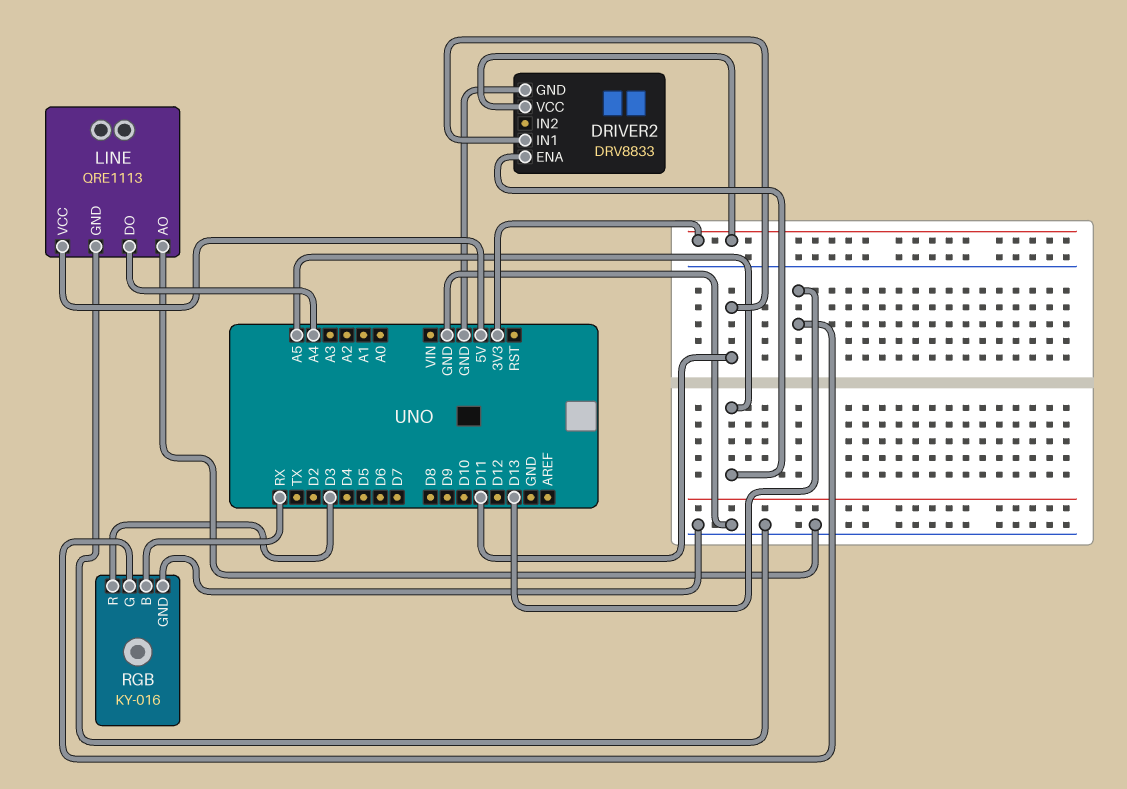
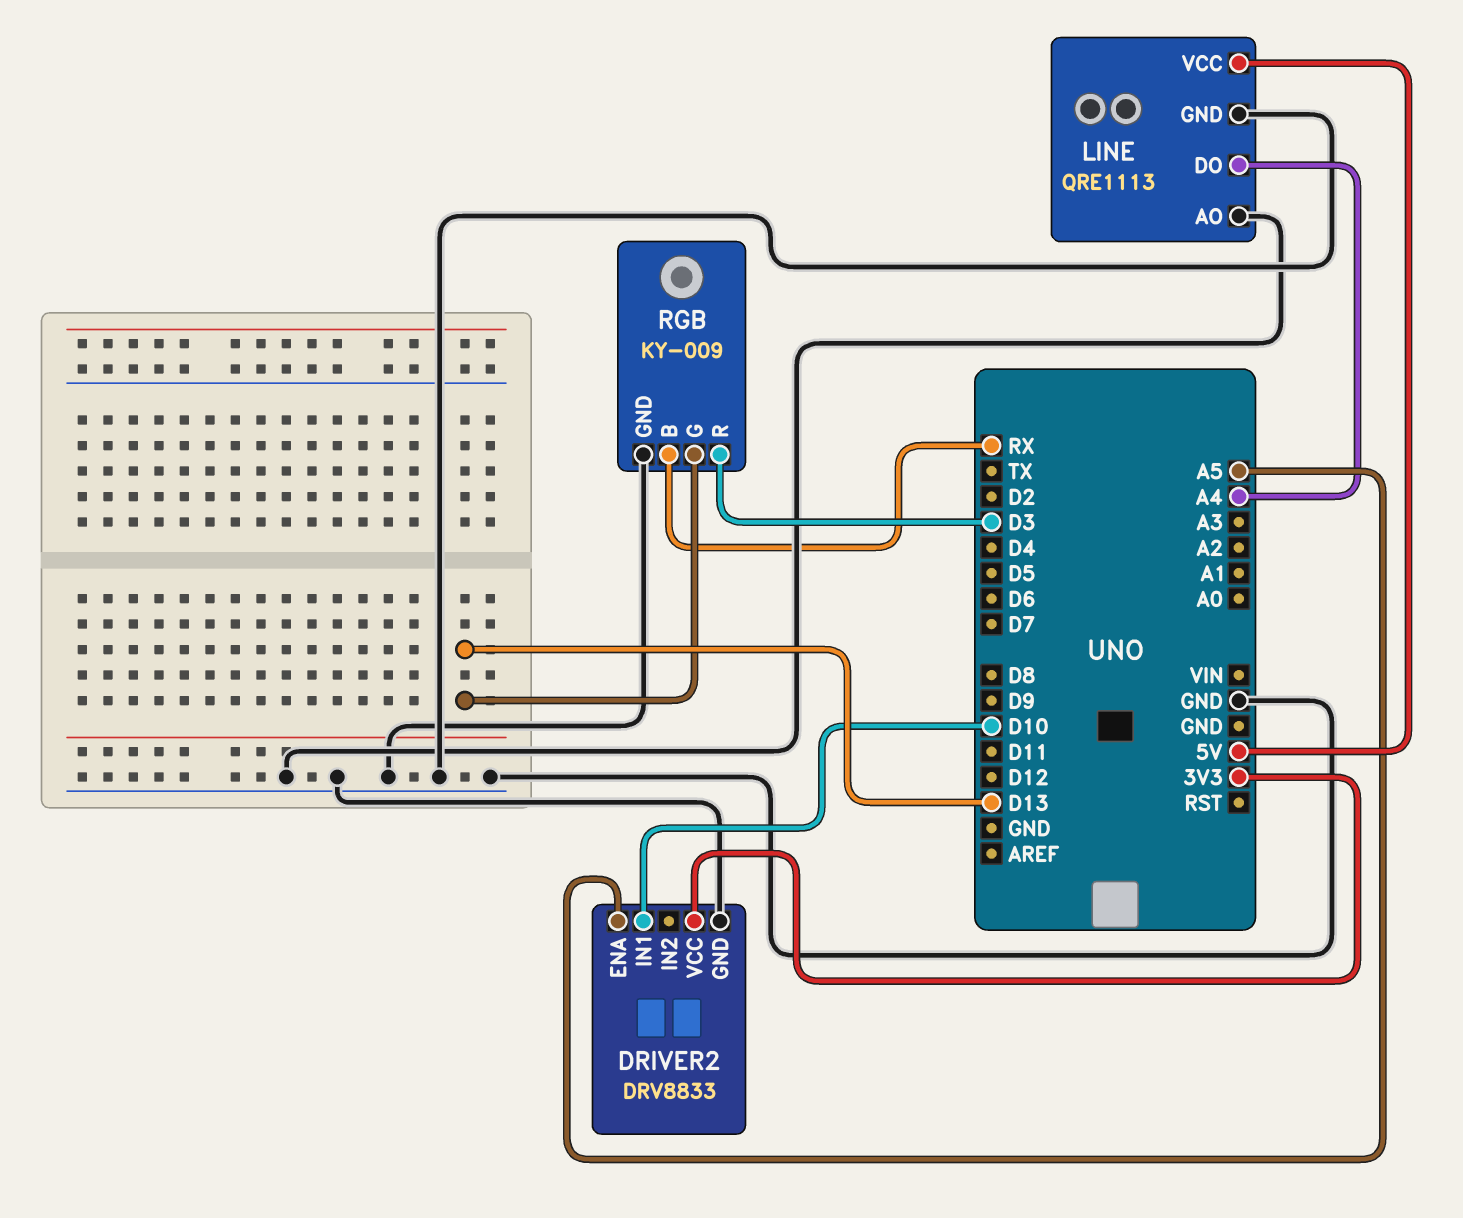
DRIVER2 pin IN1: D11 -> D10
RGB: KY-016 -> KY-009

